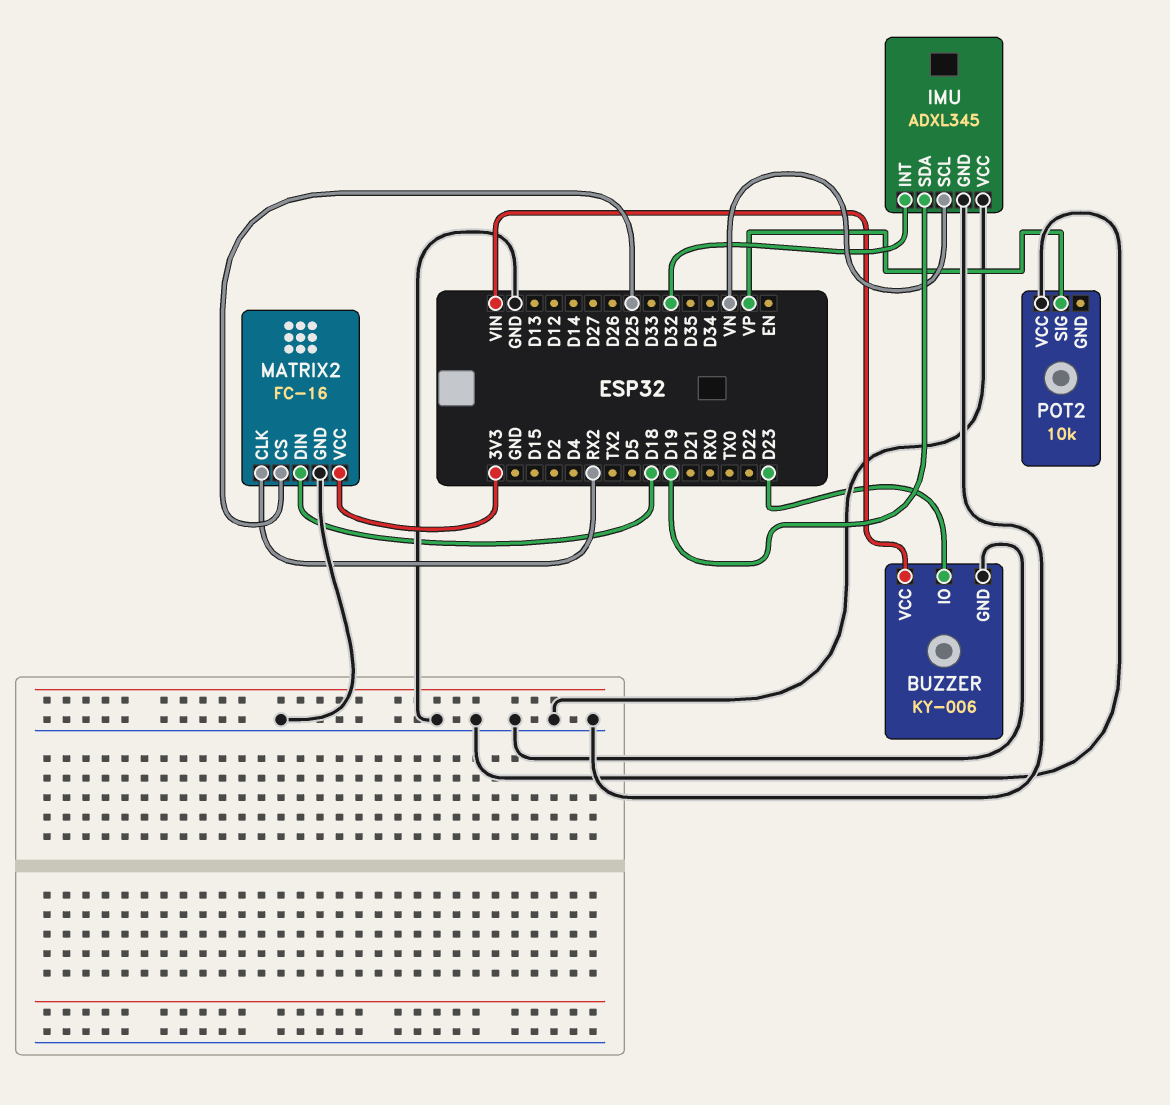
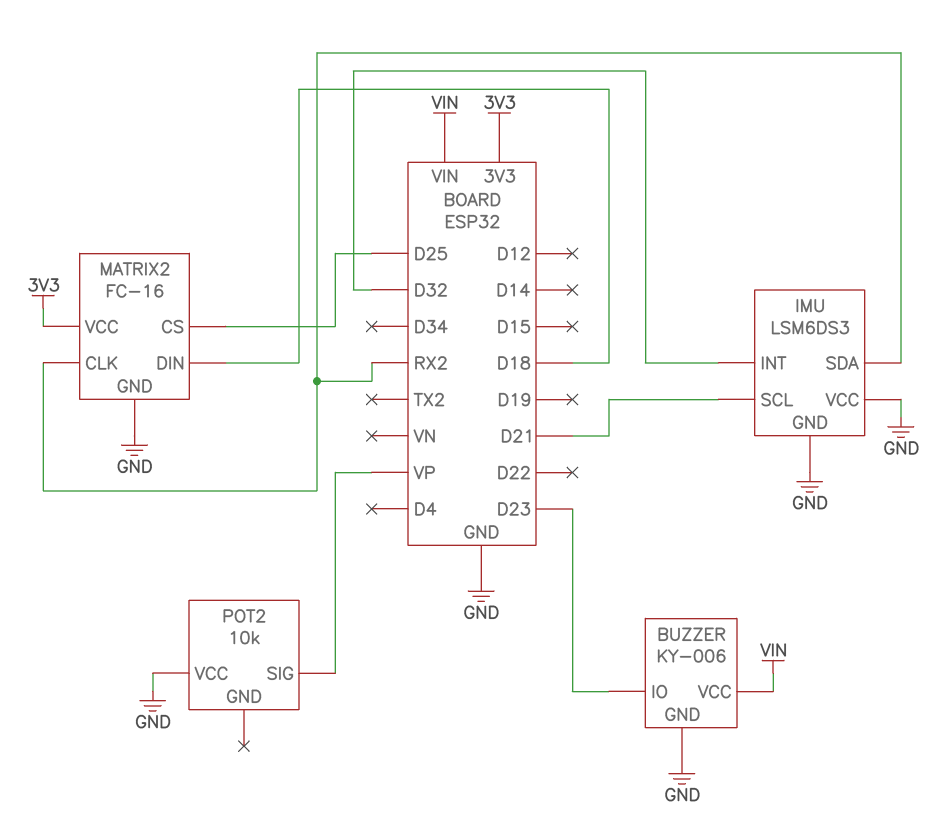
IMU: ADXL345 -> LSM6DS3
IMU pin SCL: VN -> D21
IMU pin SDA: D19 -> RX2

